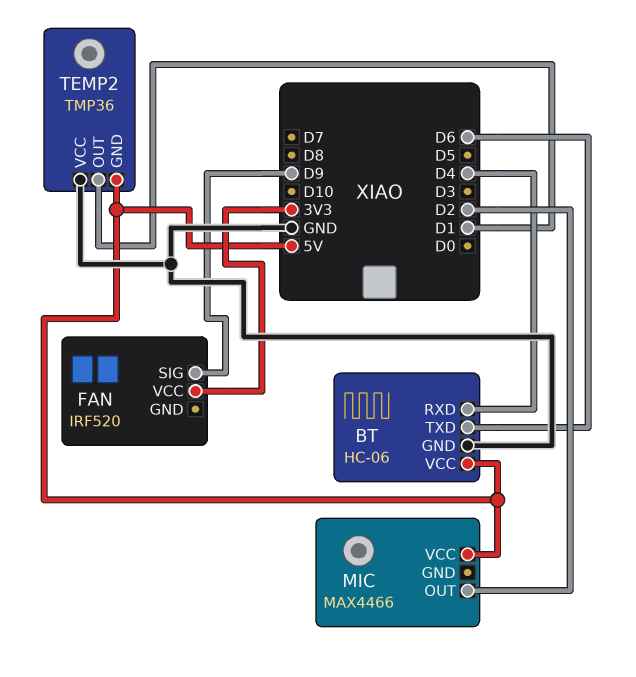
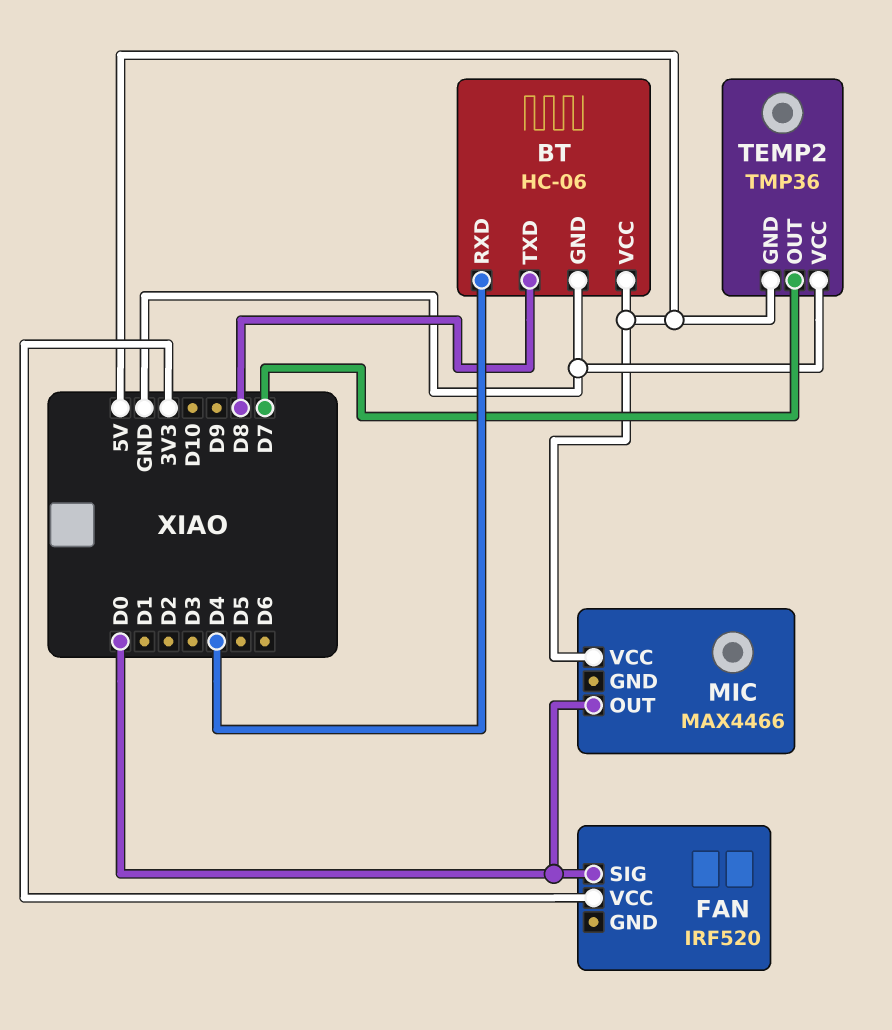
BT pin TXD: D6 -> D8
FAN pin SIG: D9 -> D0
MIC pin OUT: D2 -> D0
TEMP2 pin OUT: D1 -> D7

